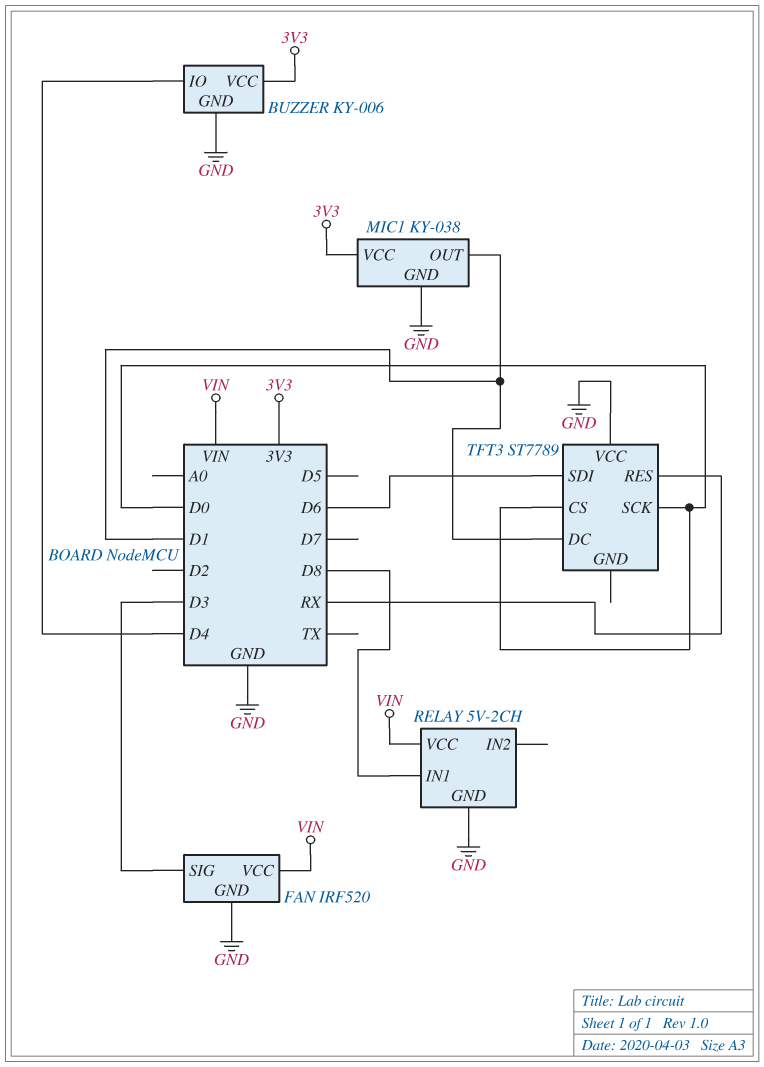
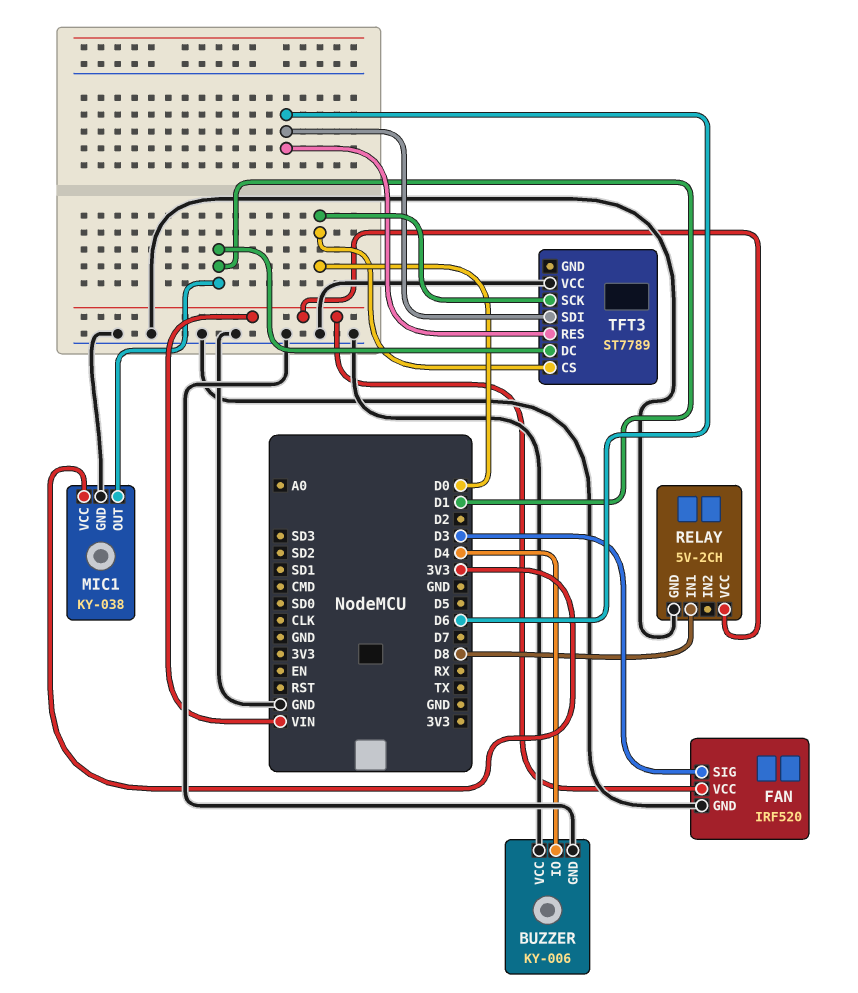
BUZZER pin VCC: 3V3 -> GND
TFT3 pin RES: RX -> D6

